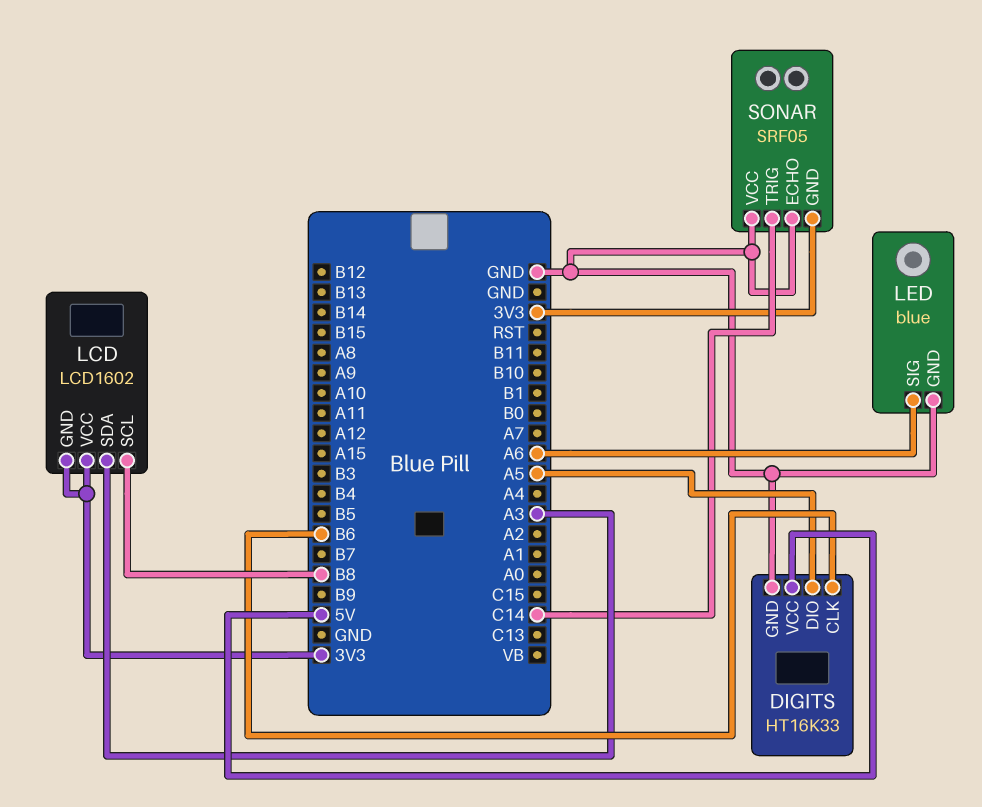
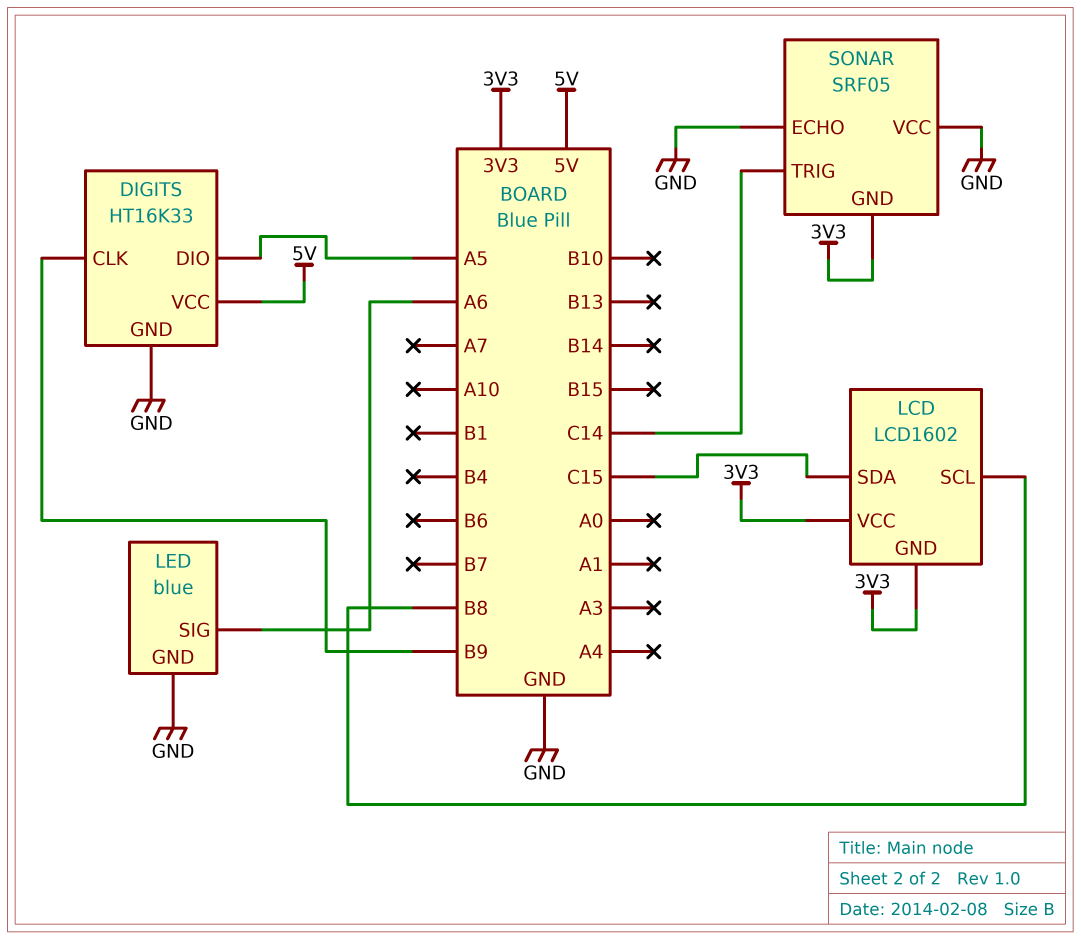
DIGITS pin CLK: B6 -> B9
LCD pin SDA: A3 -> C15

